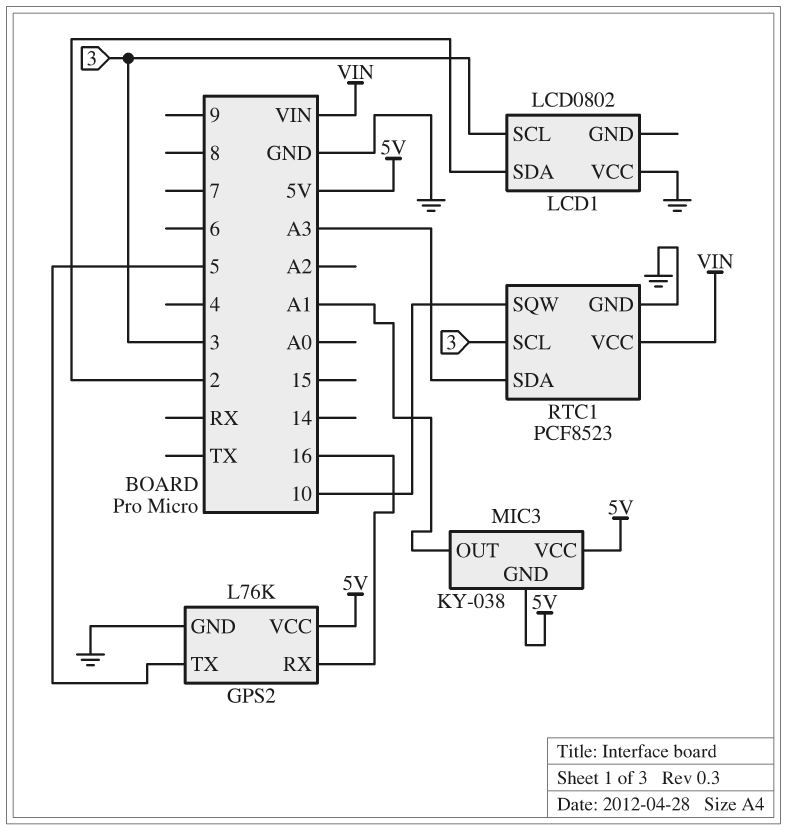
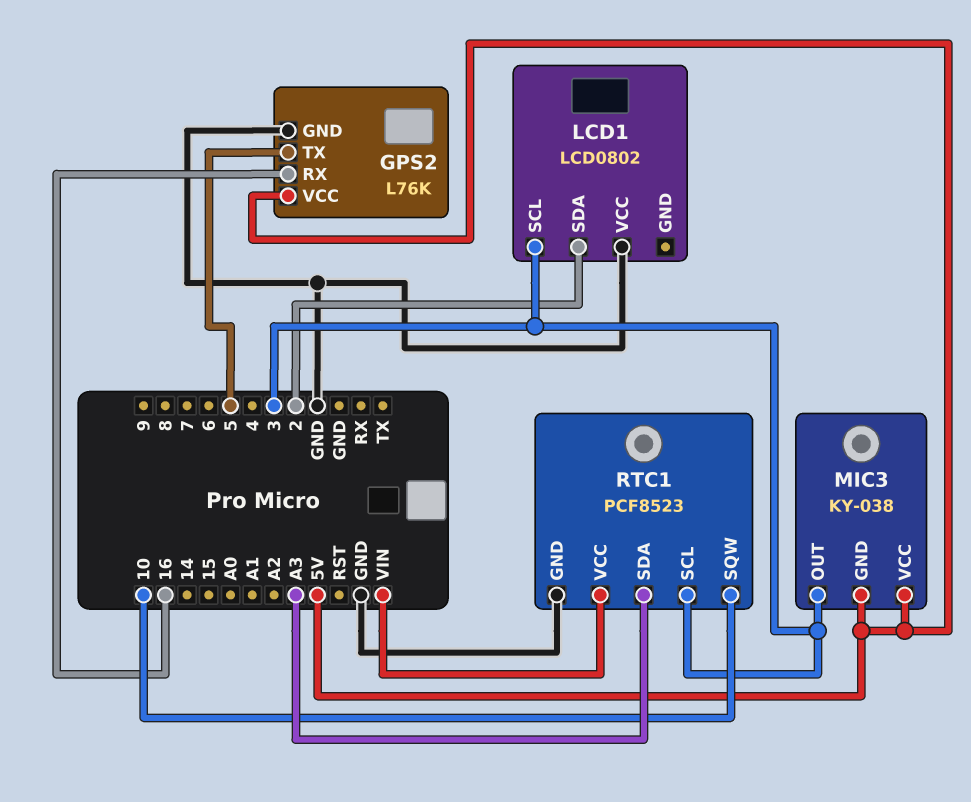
MIC3 pin OUT: A1 -> 3

